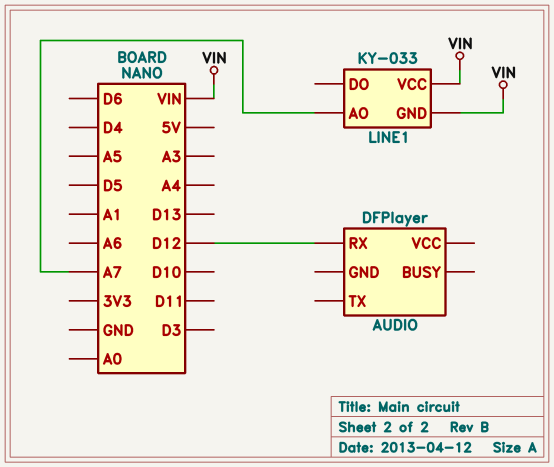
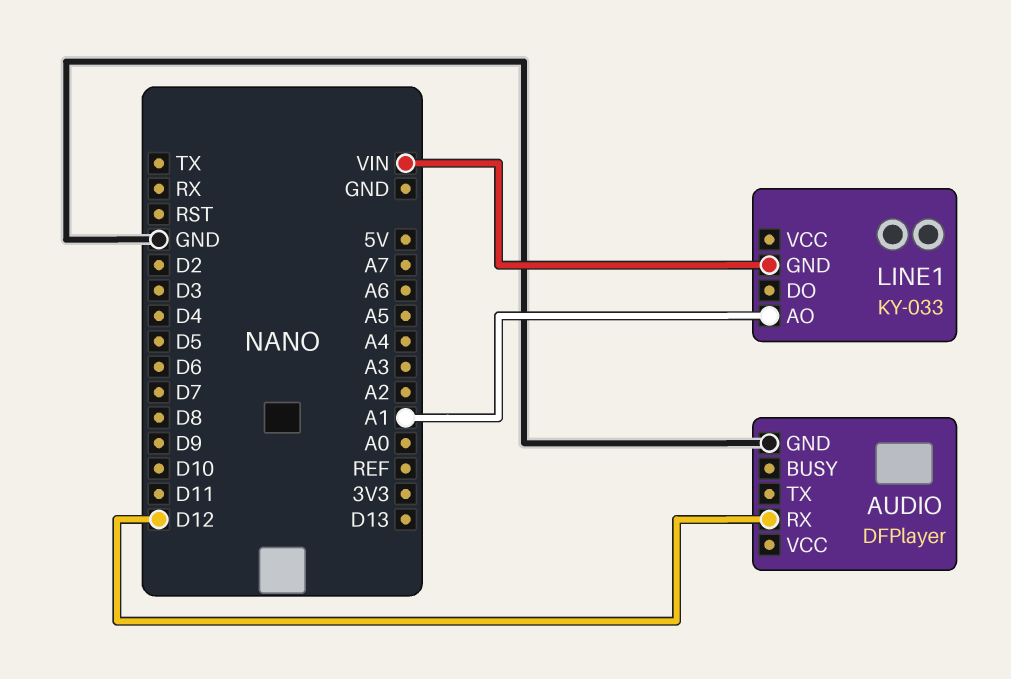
AUDIO pin GND: none -> GND
LINE1 pin AO: A7 -> A1
LINE1 pin VCC: VIN -> none

